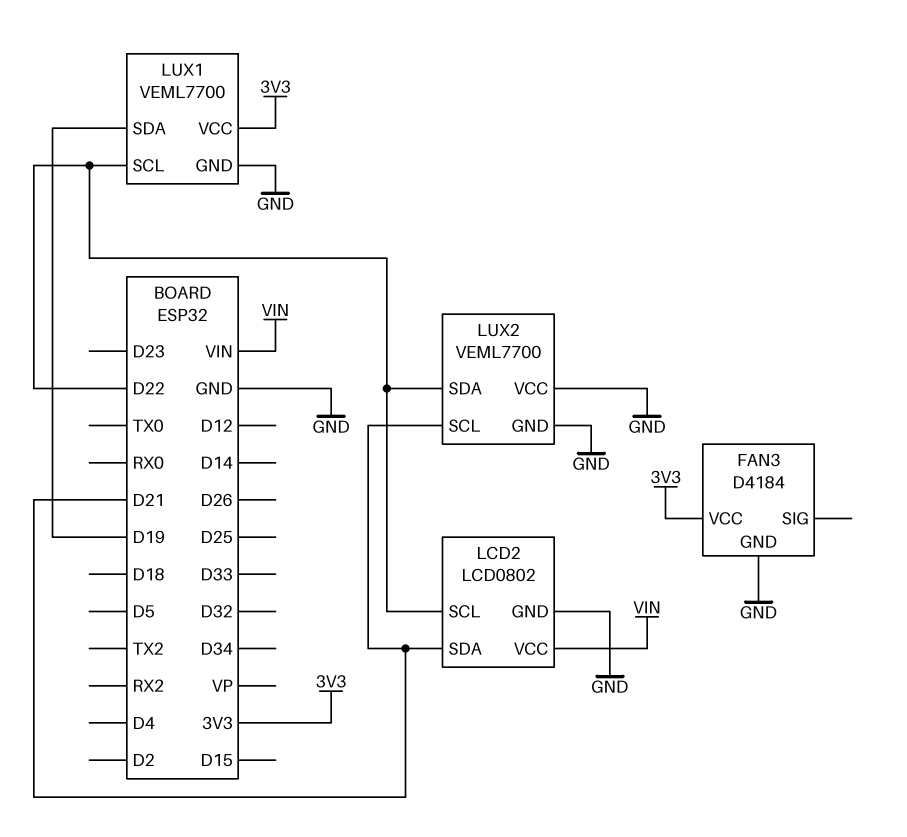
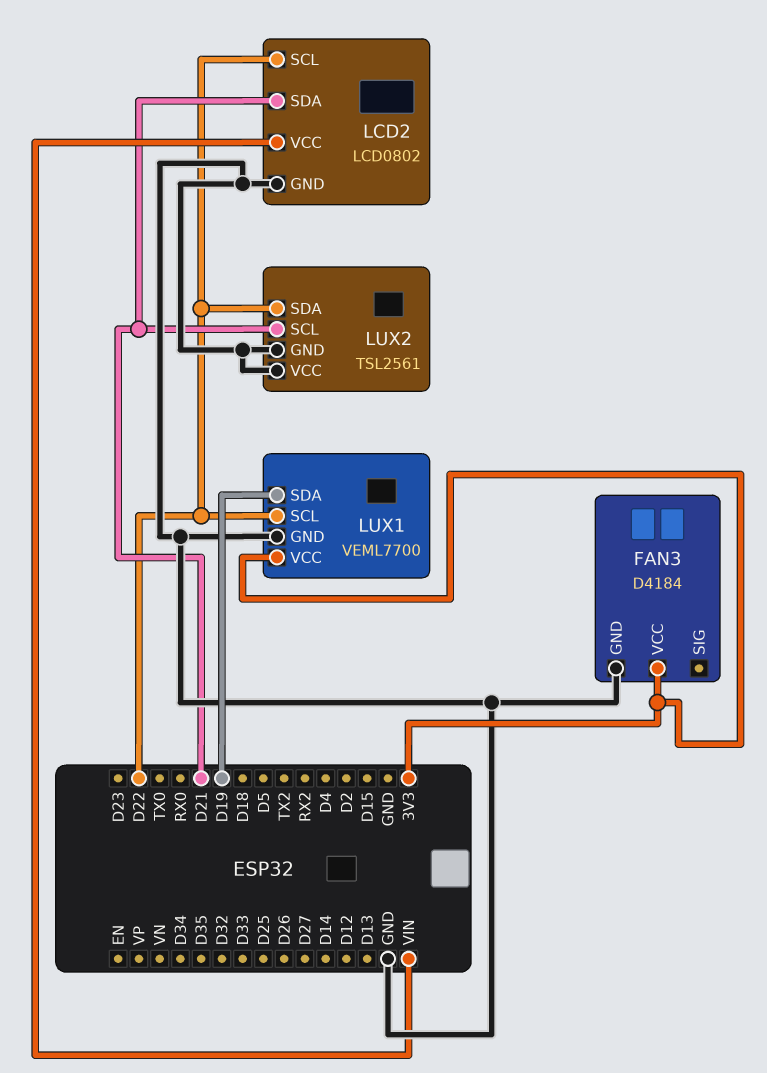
LUX2: VEML7700 -> TSL2561

